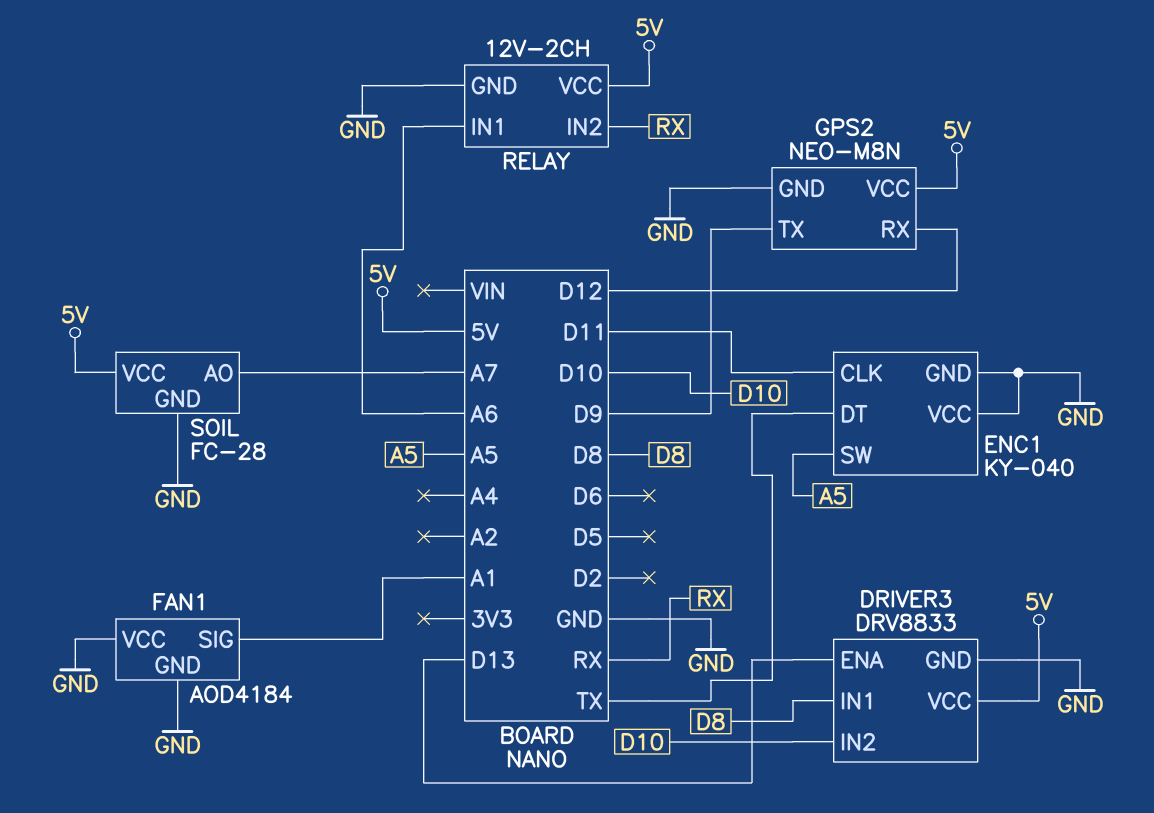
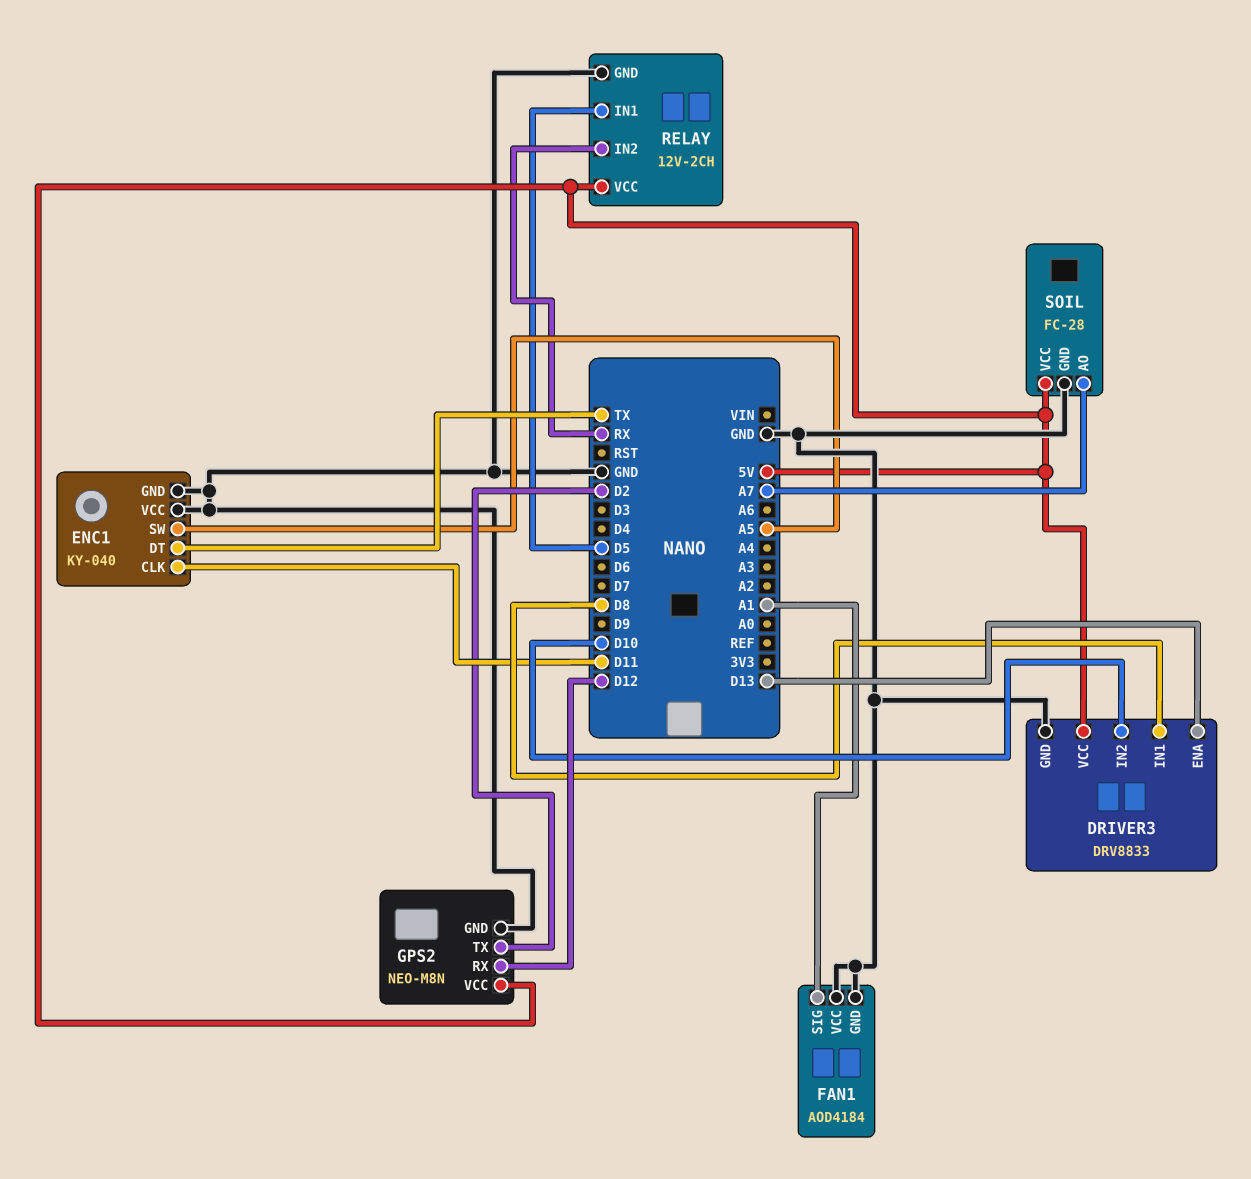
GPS2 pin TX: D9 -> D2
RELAY pin IN1: A6 -> D5

